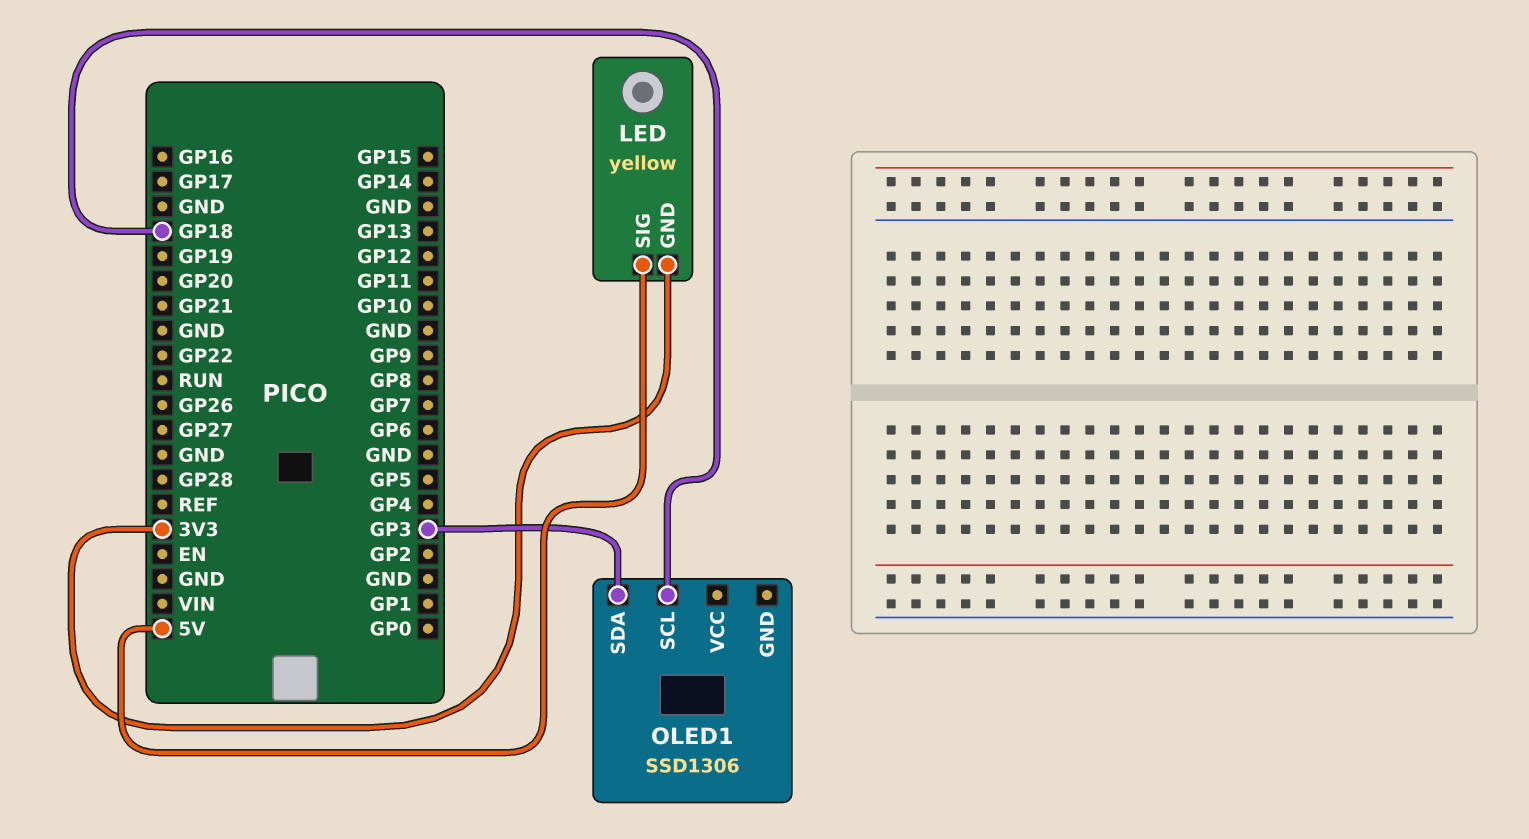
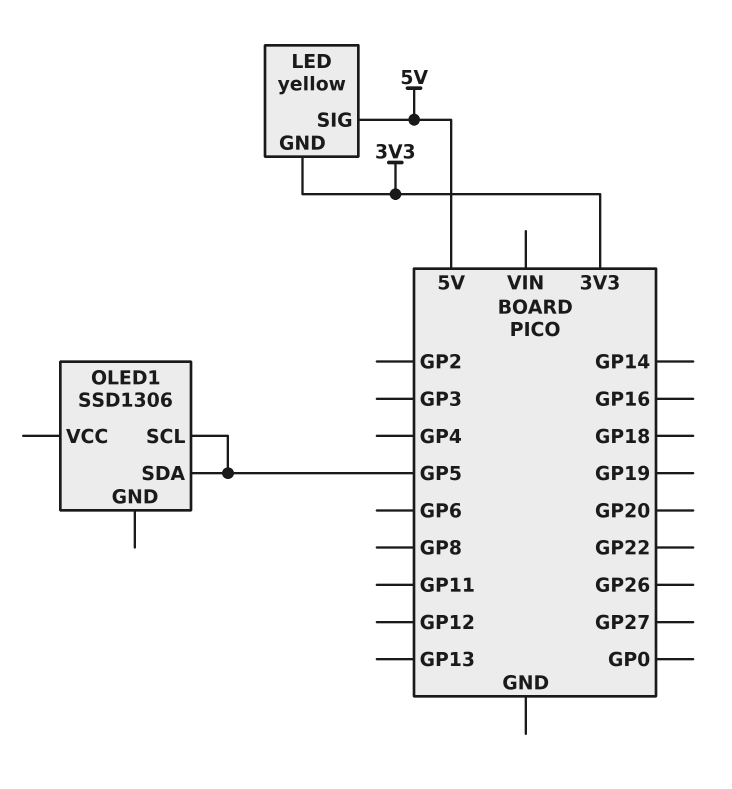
OLED1 pin SCL: GP18 -> GP5
OLED1 pin SDA: GP3 -> GP5

